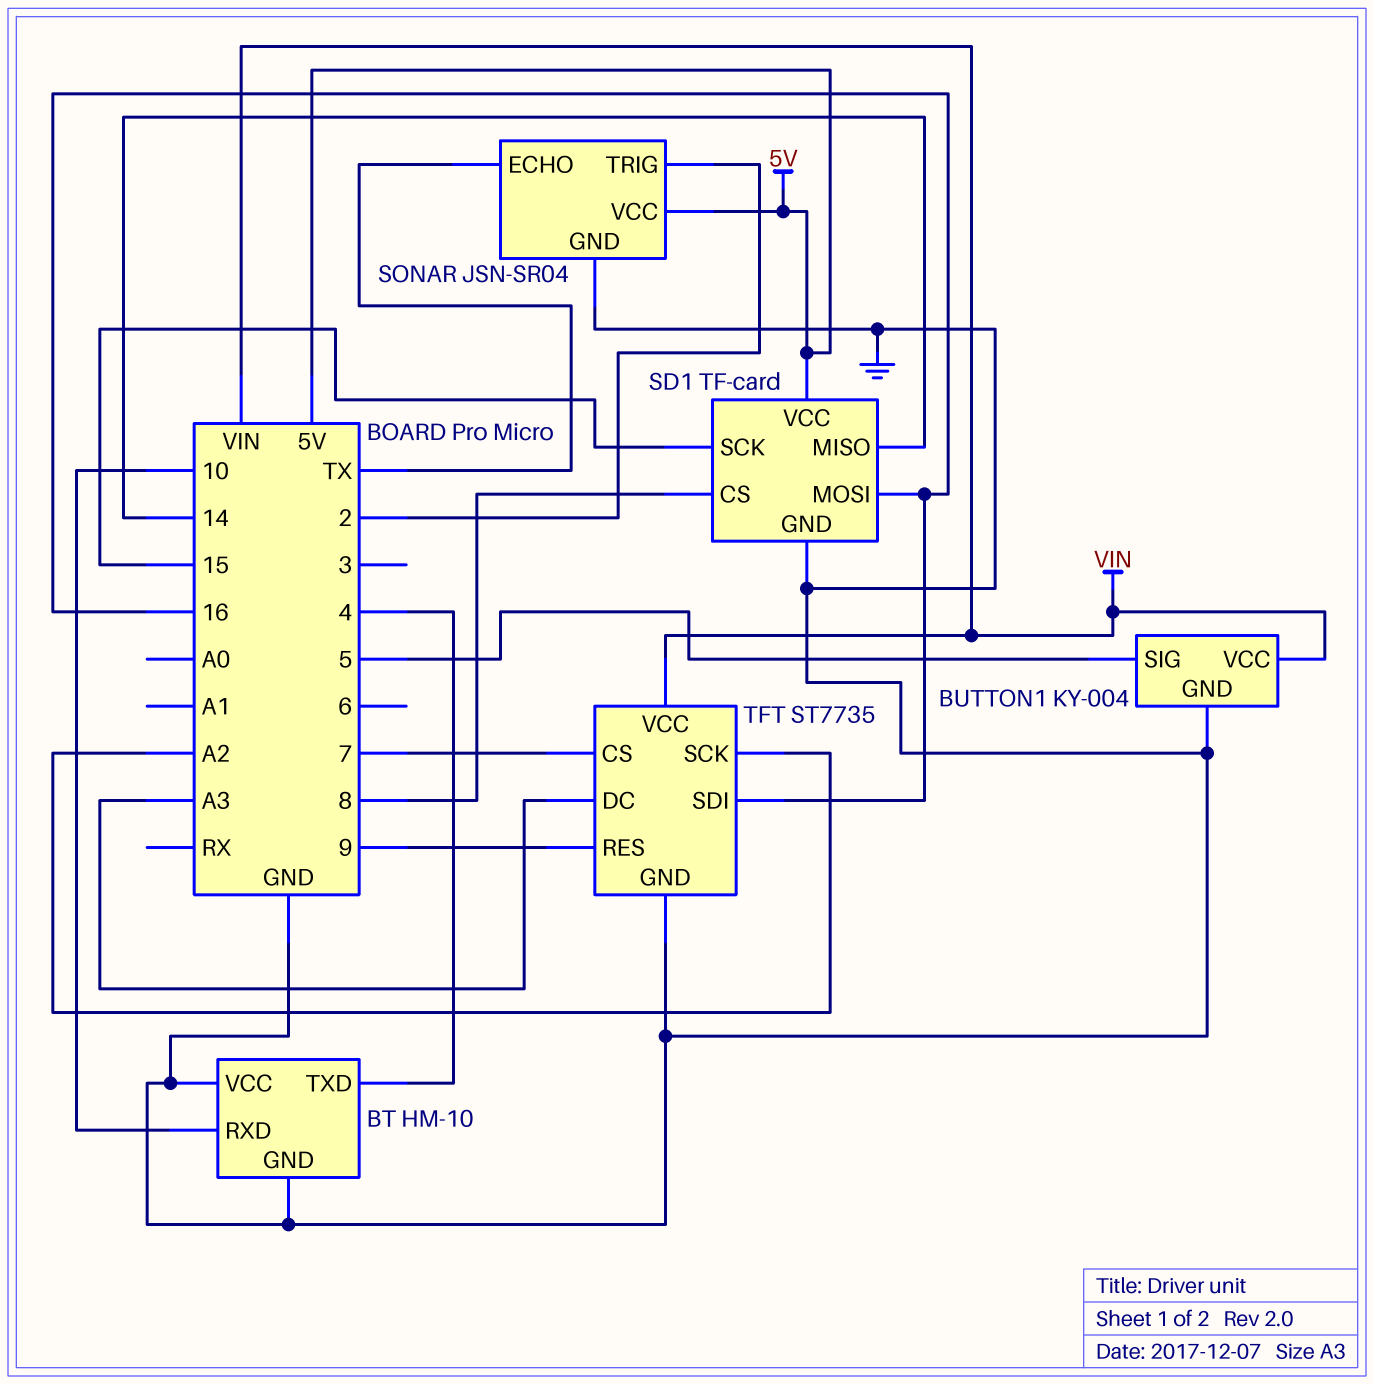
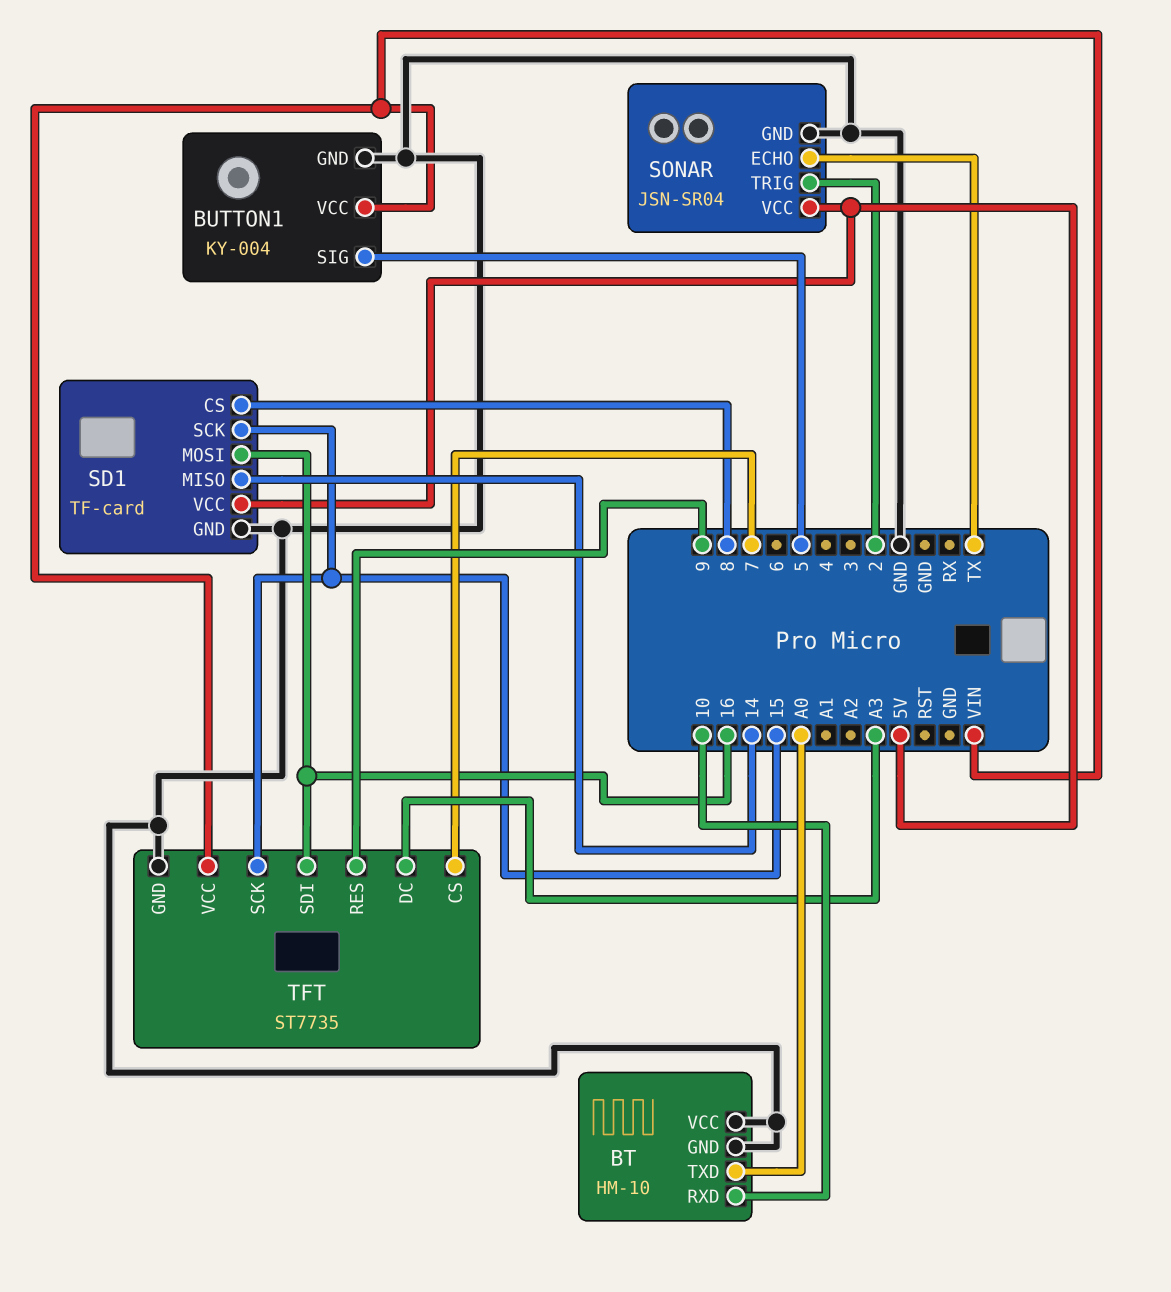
BT pin TXD: 4 -> A0
TFT pin SCK: A2 -> 15

